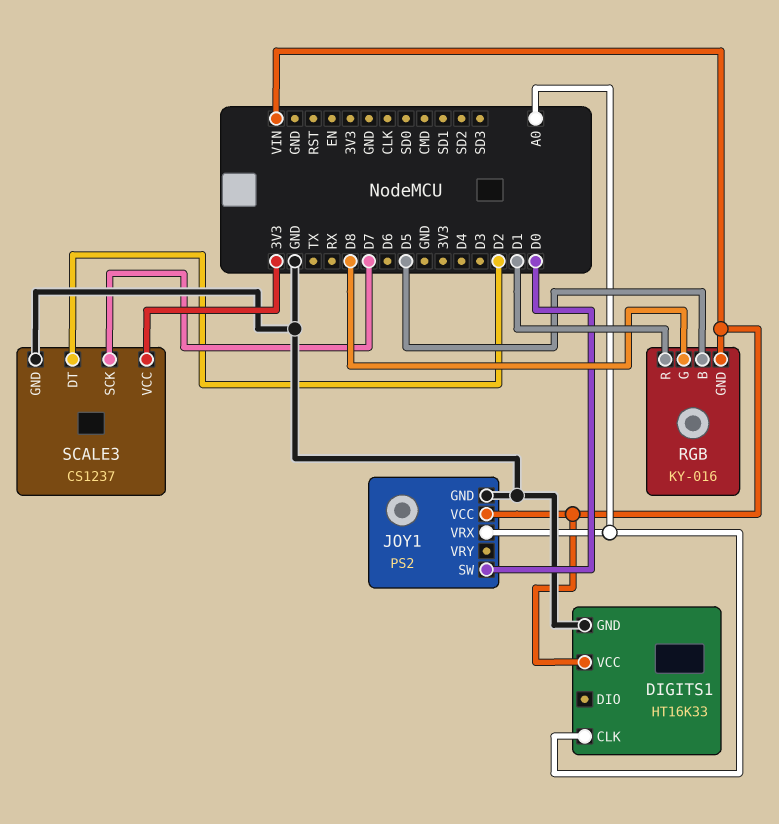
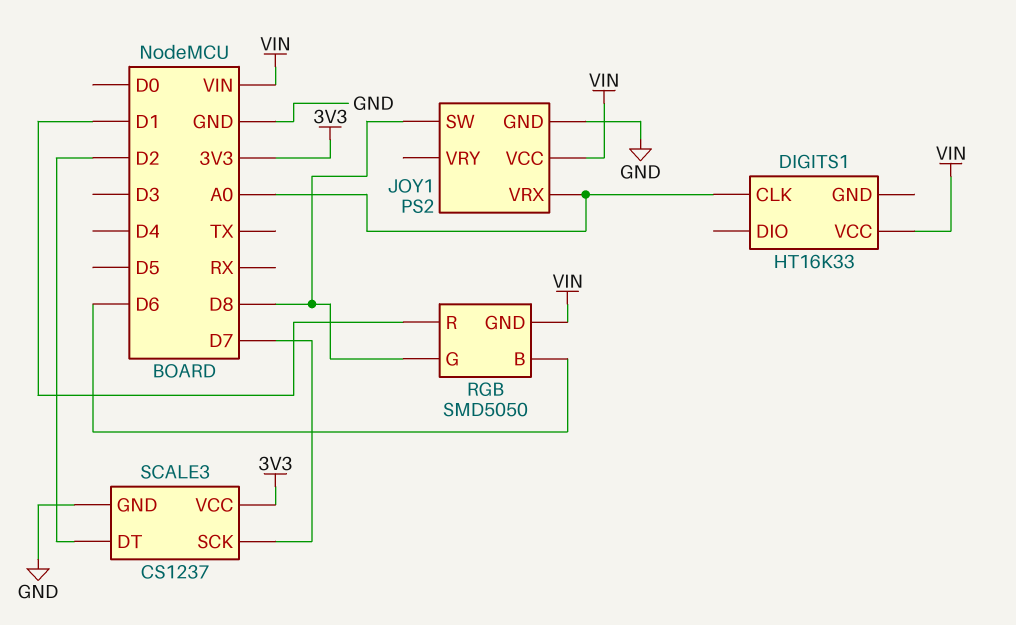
DIGITS1 pin GND: GND -> none
JOY1 pin SW: D0 -> D8
RGB: KY-016 -> SMD5050
RGB pin B: D5 -> D6

